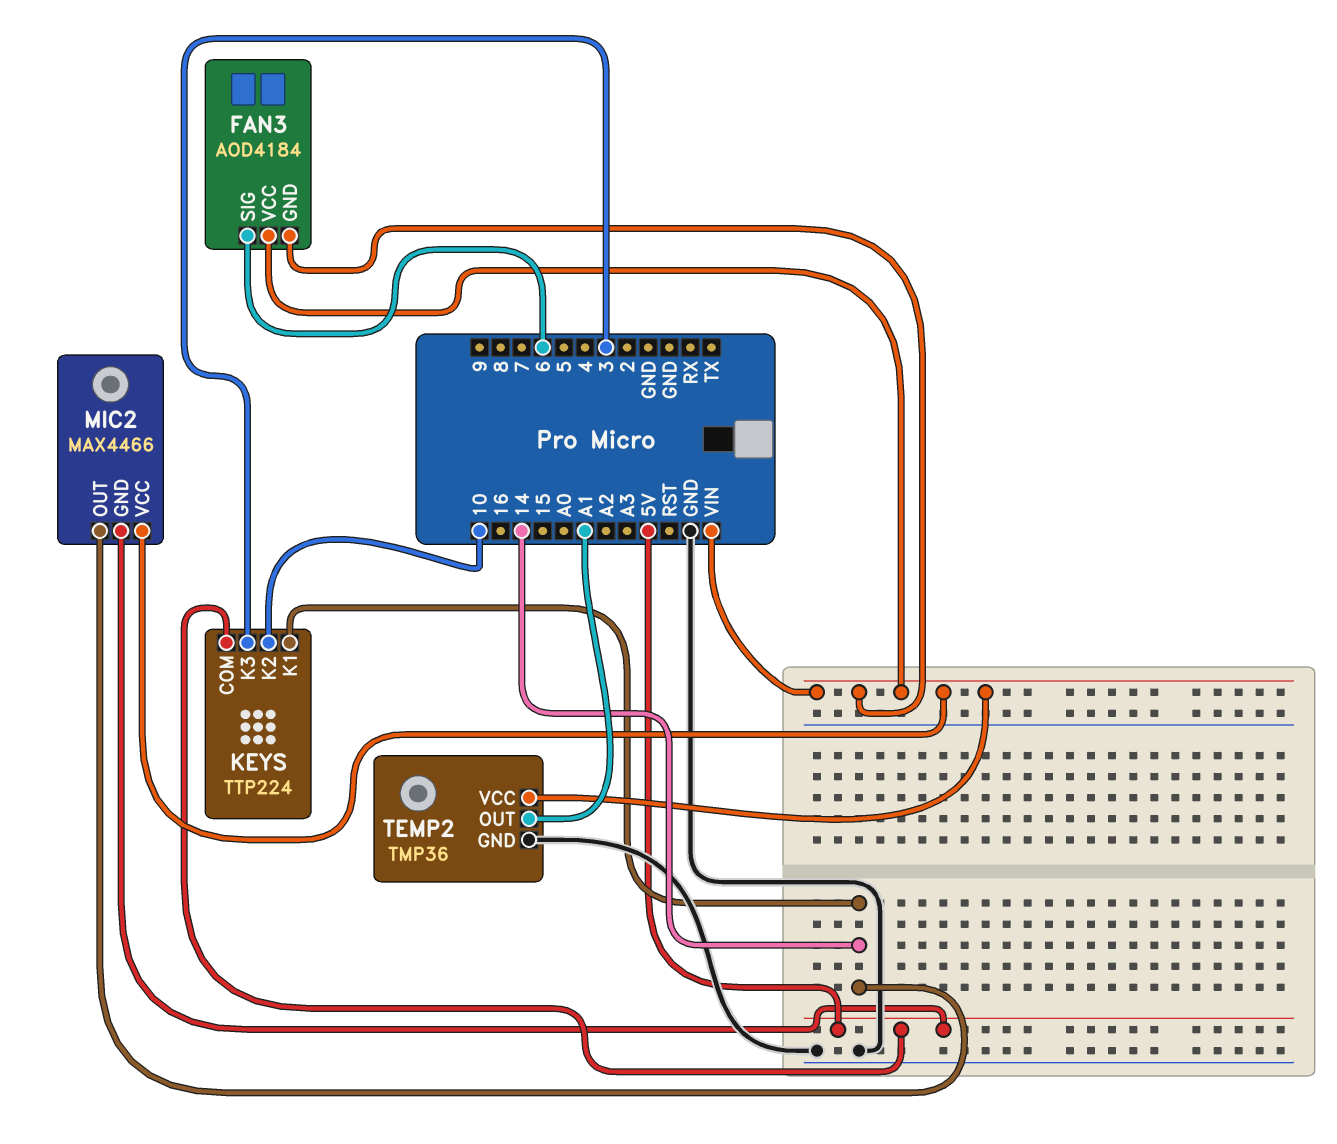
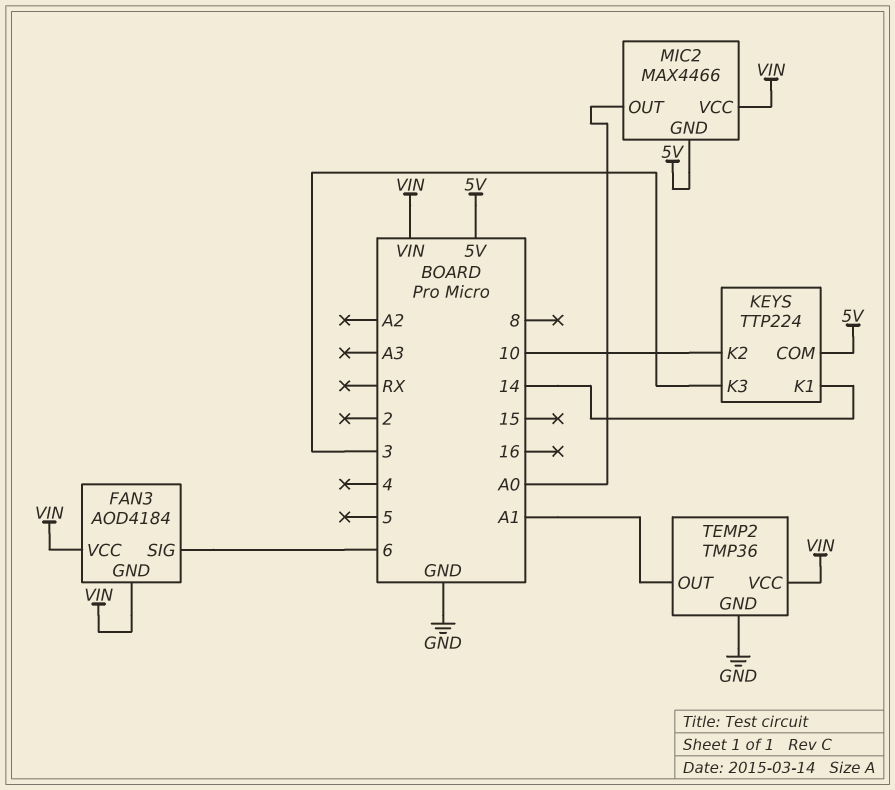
MIC2 pin OUT: 14 -> A0

